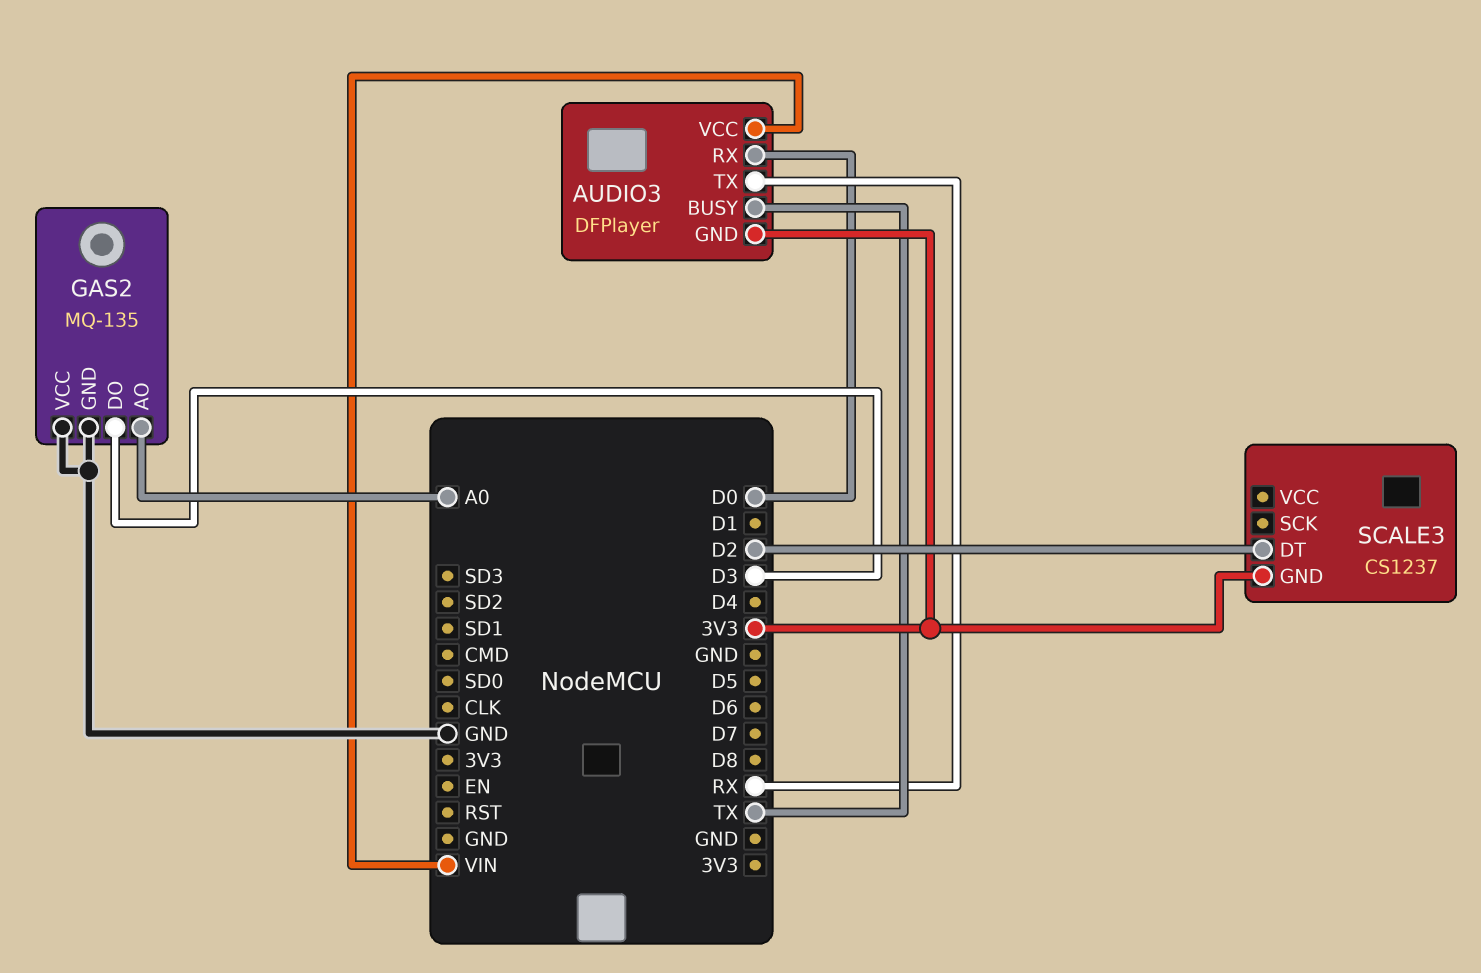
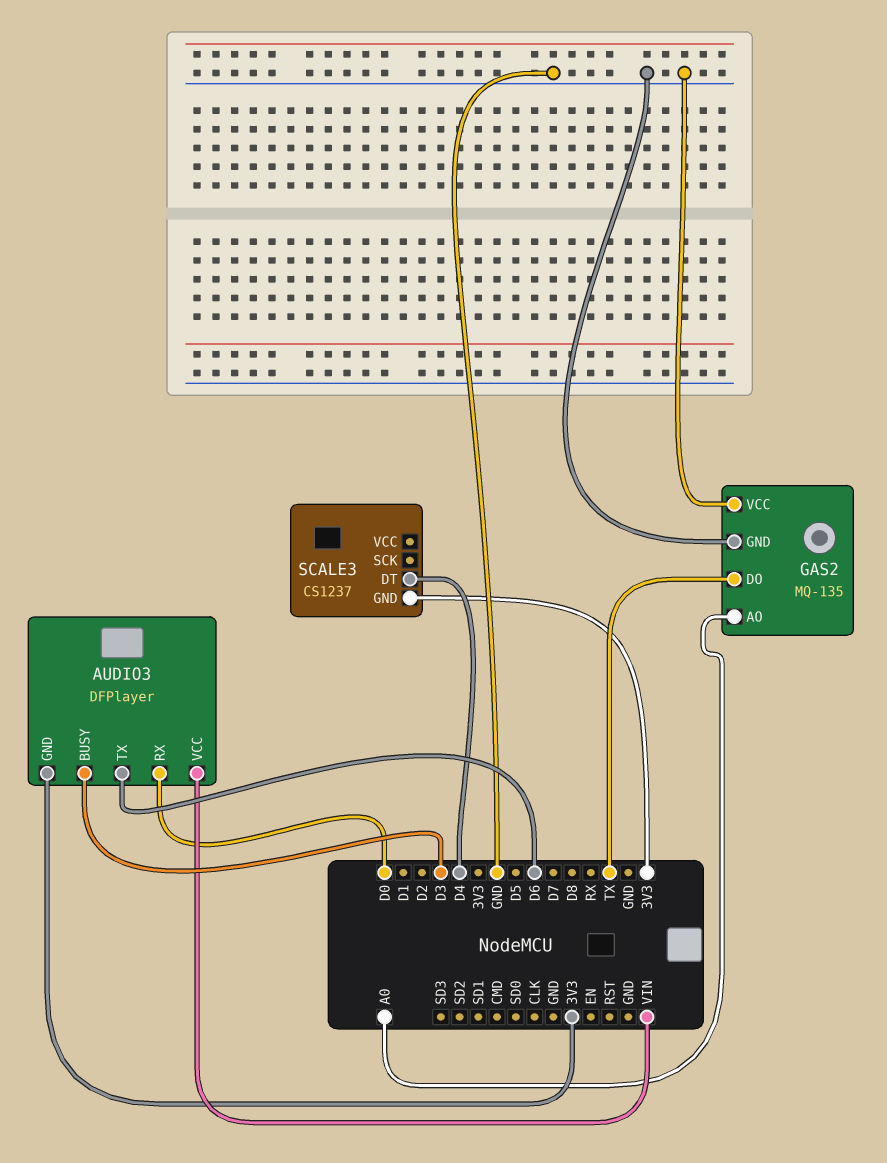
AUDIO3 pin BUSY: TX -> D3
AUDIO3 pin TX: RX -> D6
GAS2 pin DO: D3 -> TX
SCALE3 pin DT: D2 -> D4

